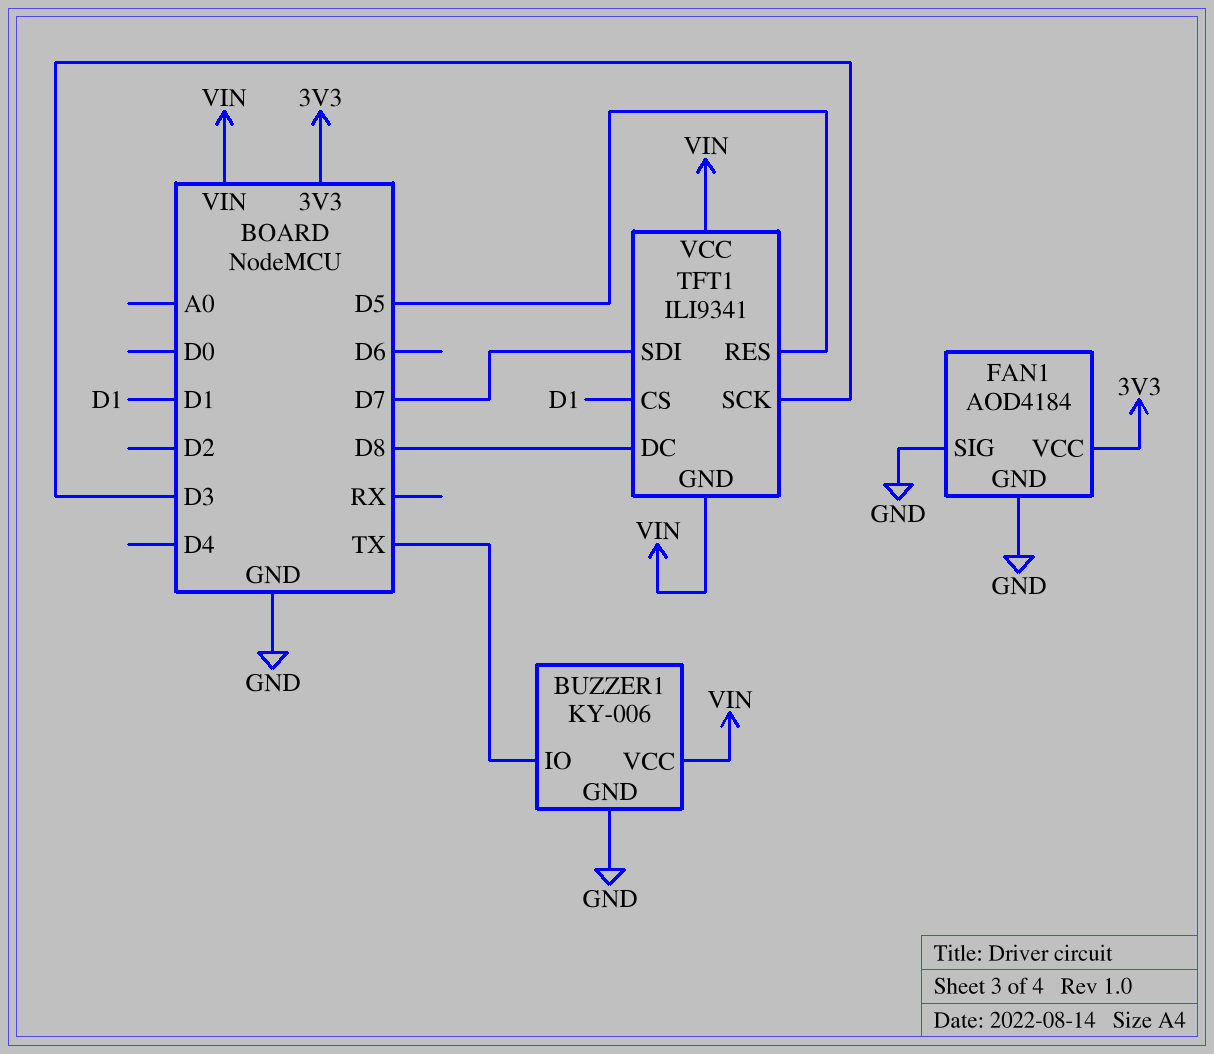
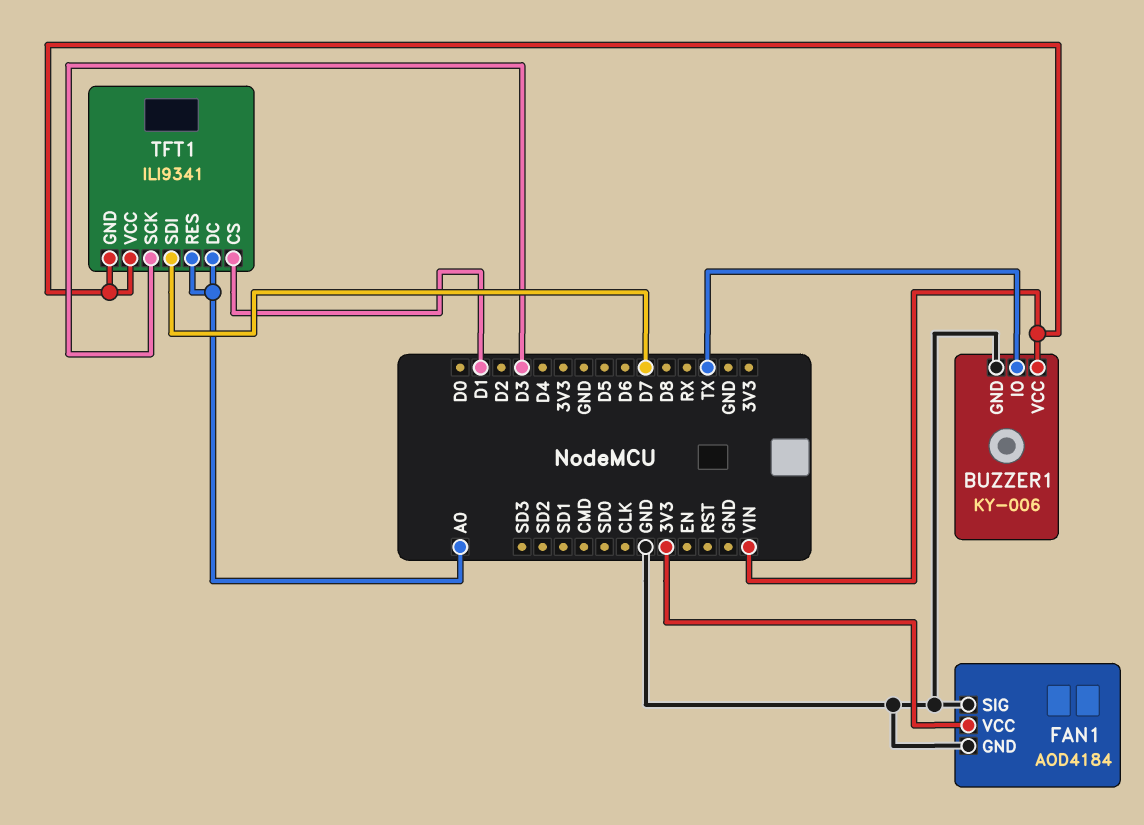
TFT1 pin DC: D8 -> A0
TFT1 pin RES: D5 -> A0

